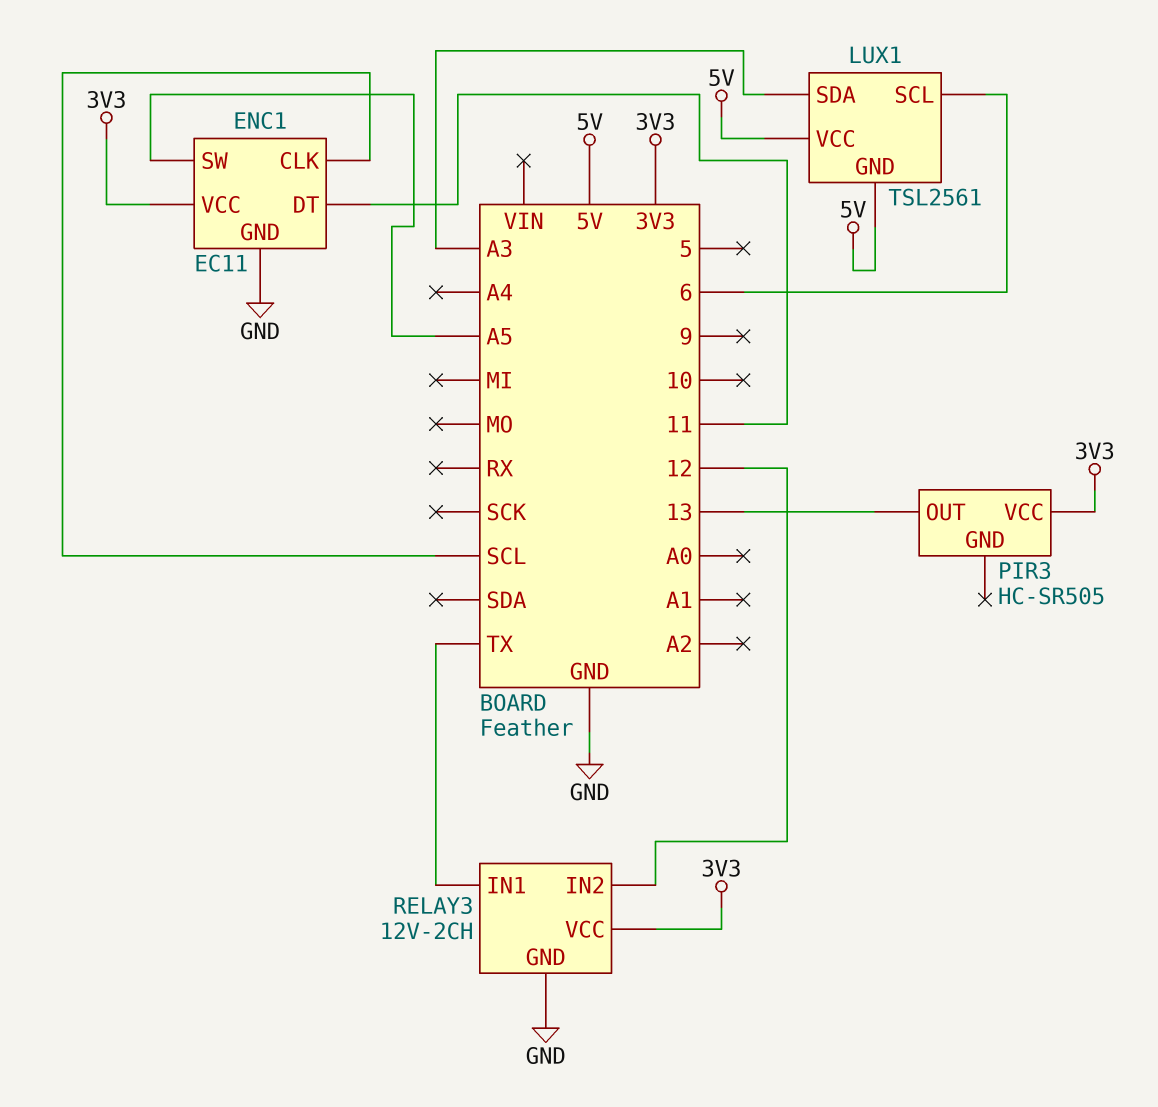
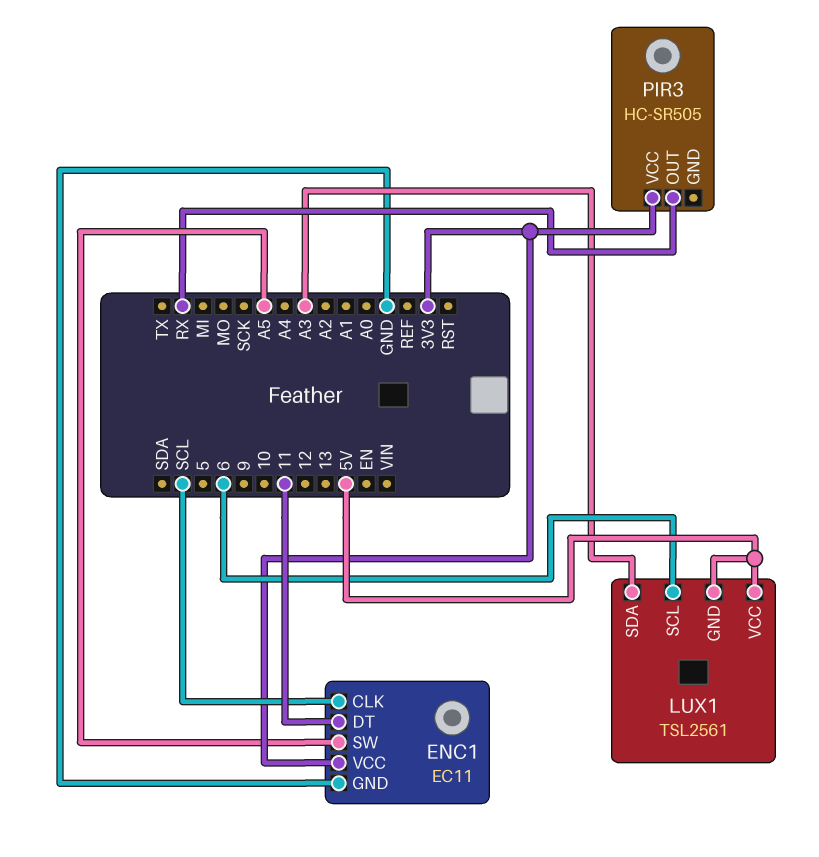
PIR3 pin OUT: 13 -> RX
RELAY3: 12V-2CH -> none
RELAY3 pin GND: GND -> none
RELAY3 pin IN1: TX -> none
RELAY3 pin IN2: 12 -> none
RELAY3 pin VCC: 3V3 -> none

